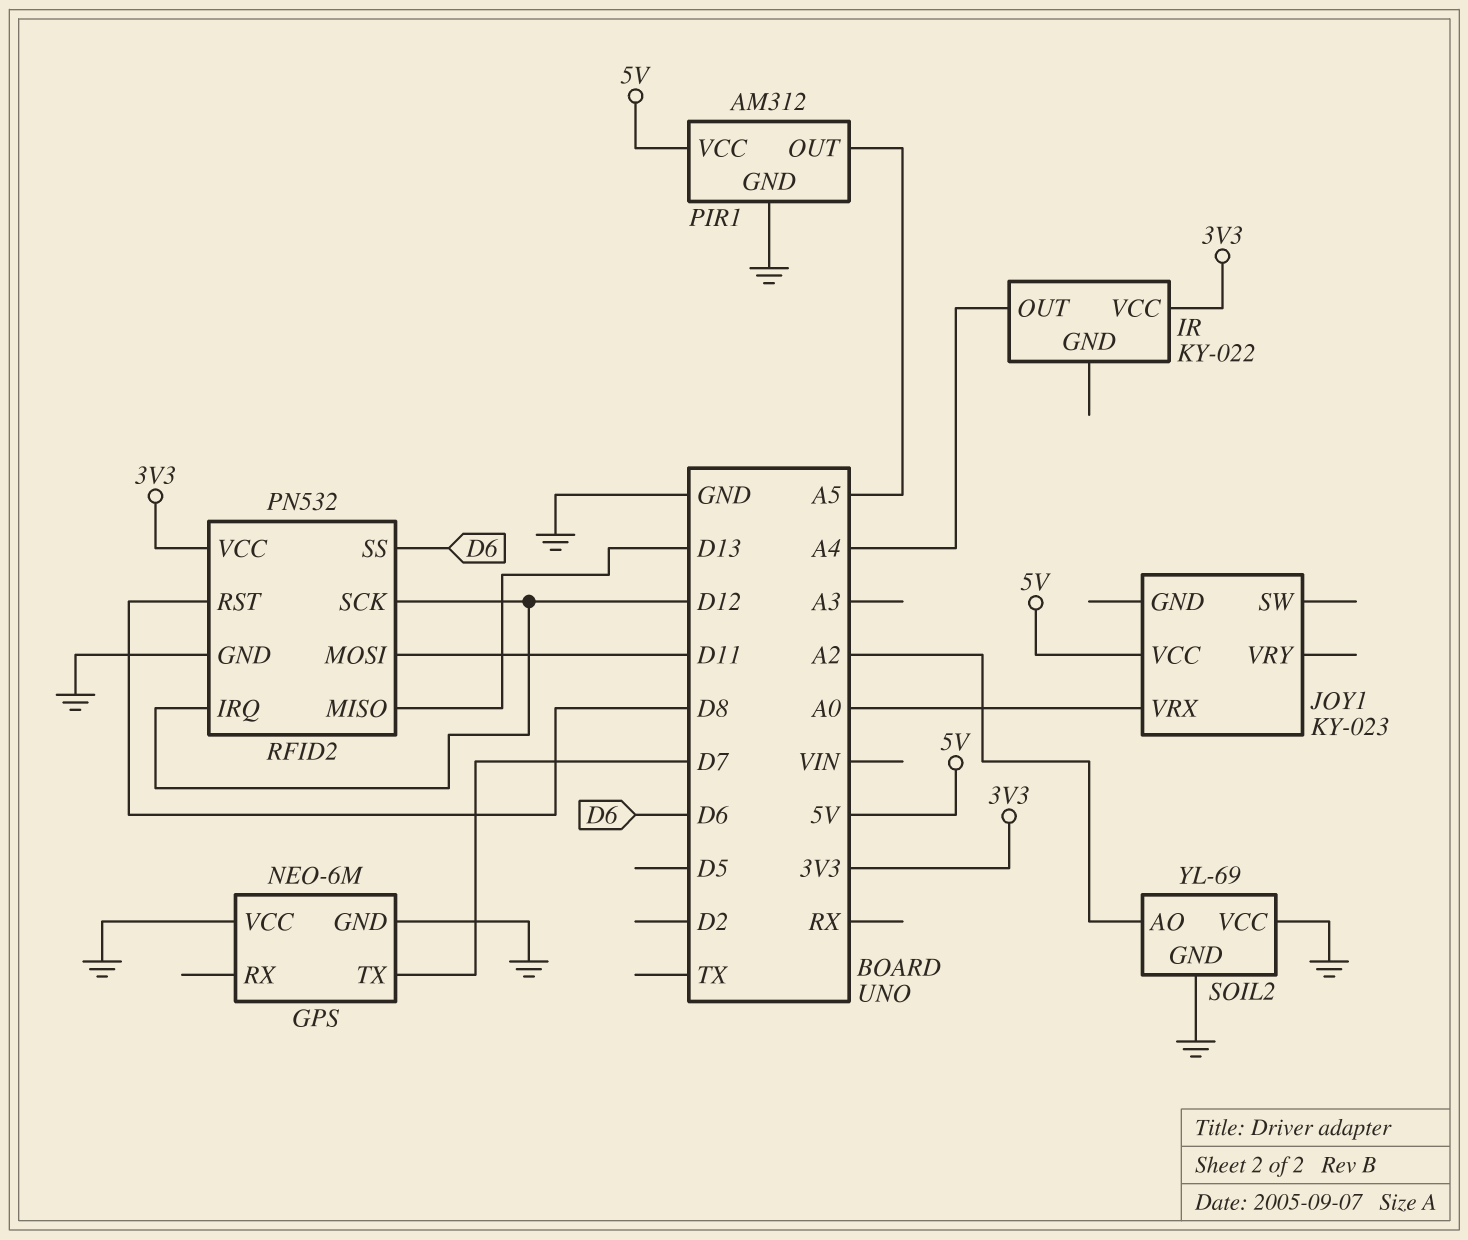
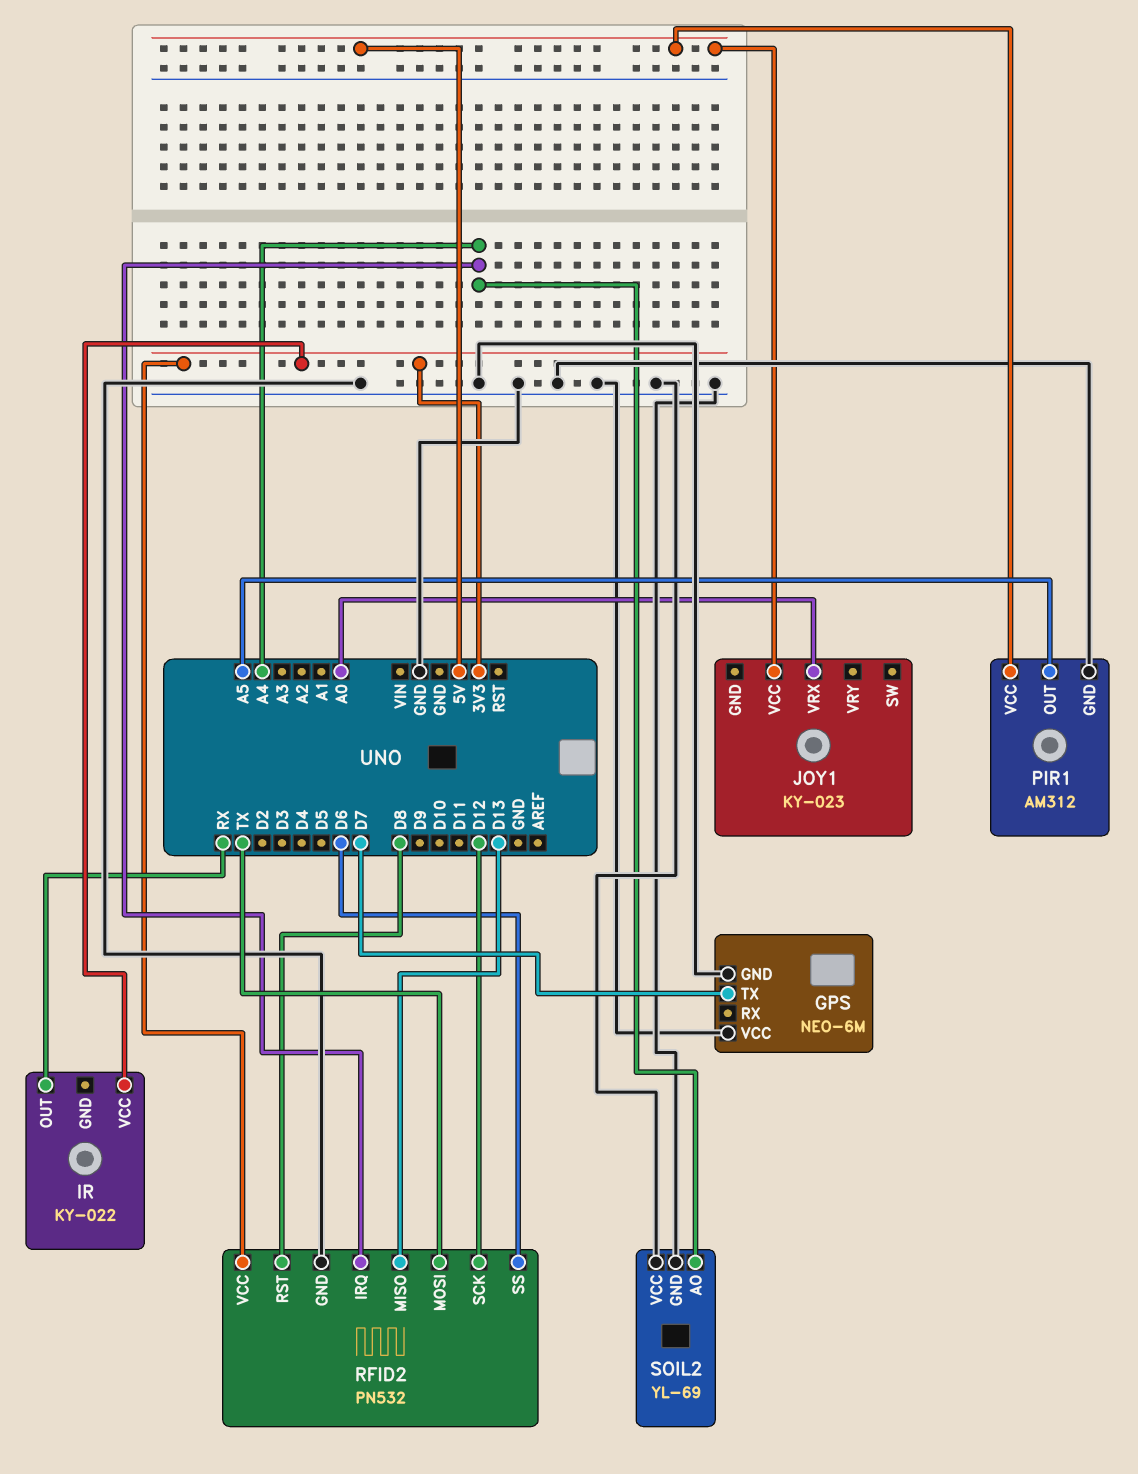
IR pin OUT: A4 -> RX
RFID2 pin IRQ: D12 -> A4
RFID2 pin MOSI: D11 -> TX
SOIL2 pin AO: A2 -> A4

